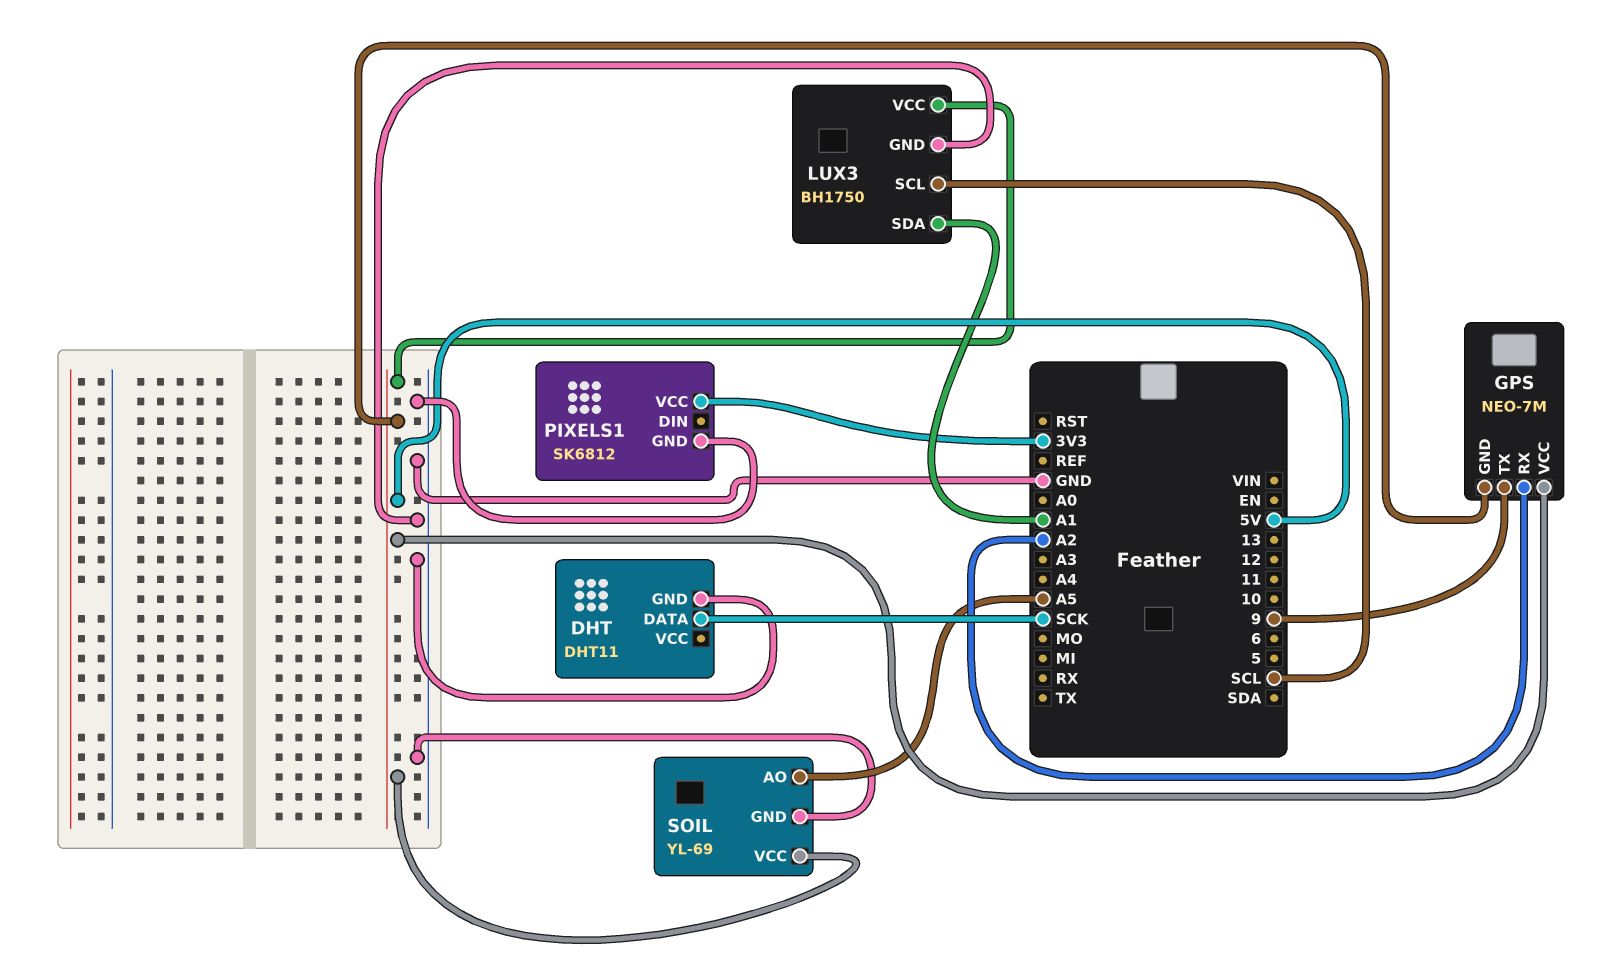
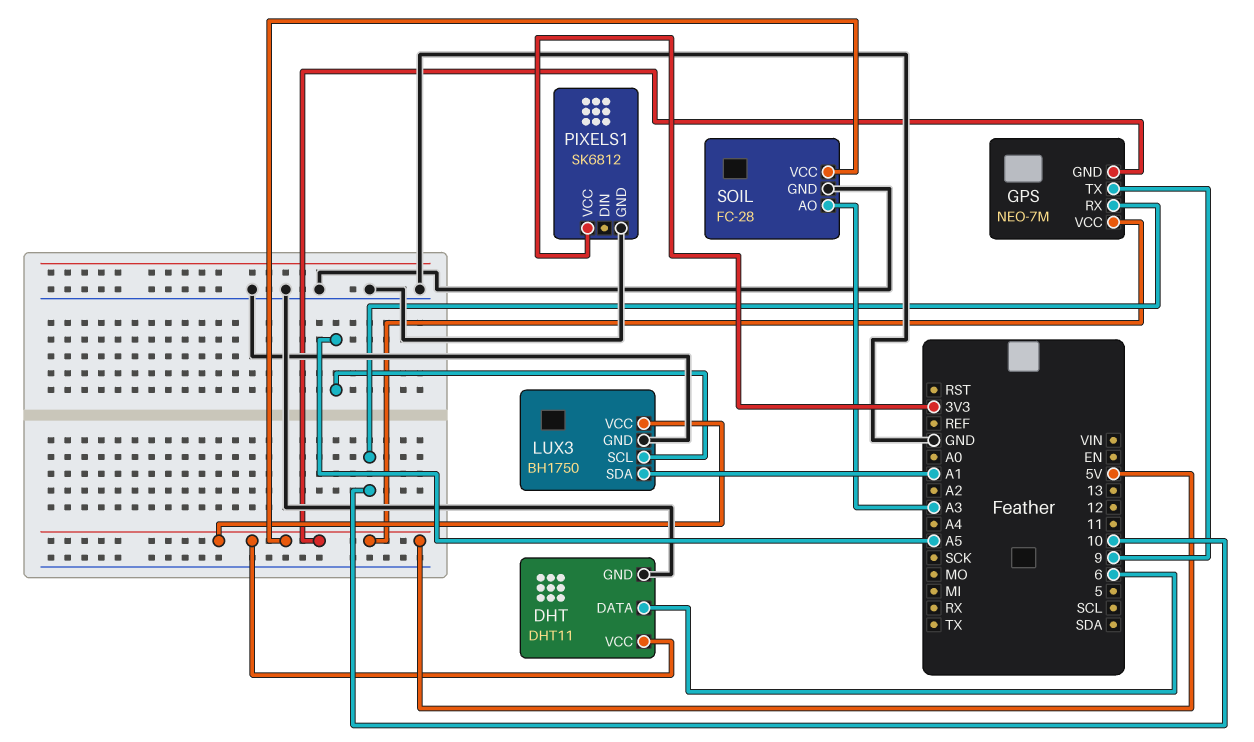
DHT pin DATA: SCK -> 6
DHT pin VCC: none -> 5V
GPS pin RX: A2 -> 10
LUX3 pin SCL: SCL -> A5
SOIL: YL-69 -> FC-28
SOIL pin AO: A5 -> A3

